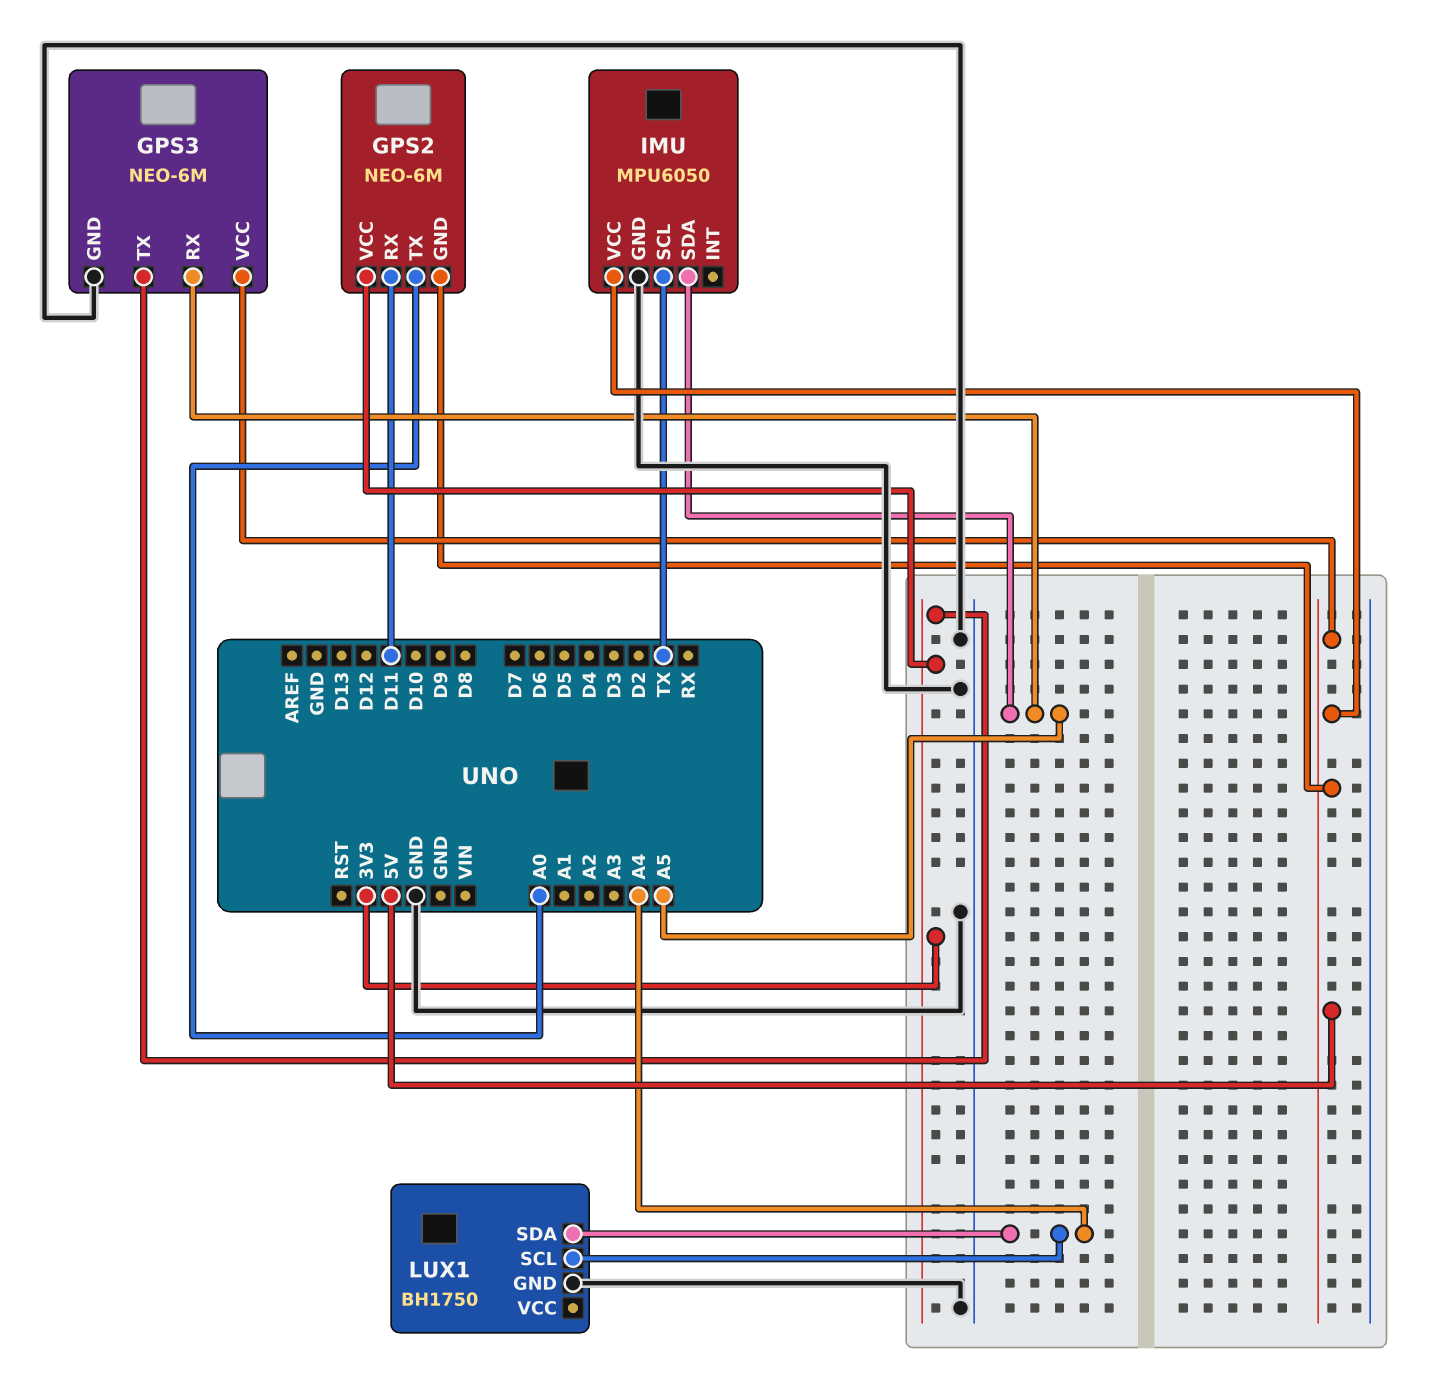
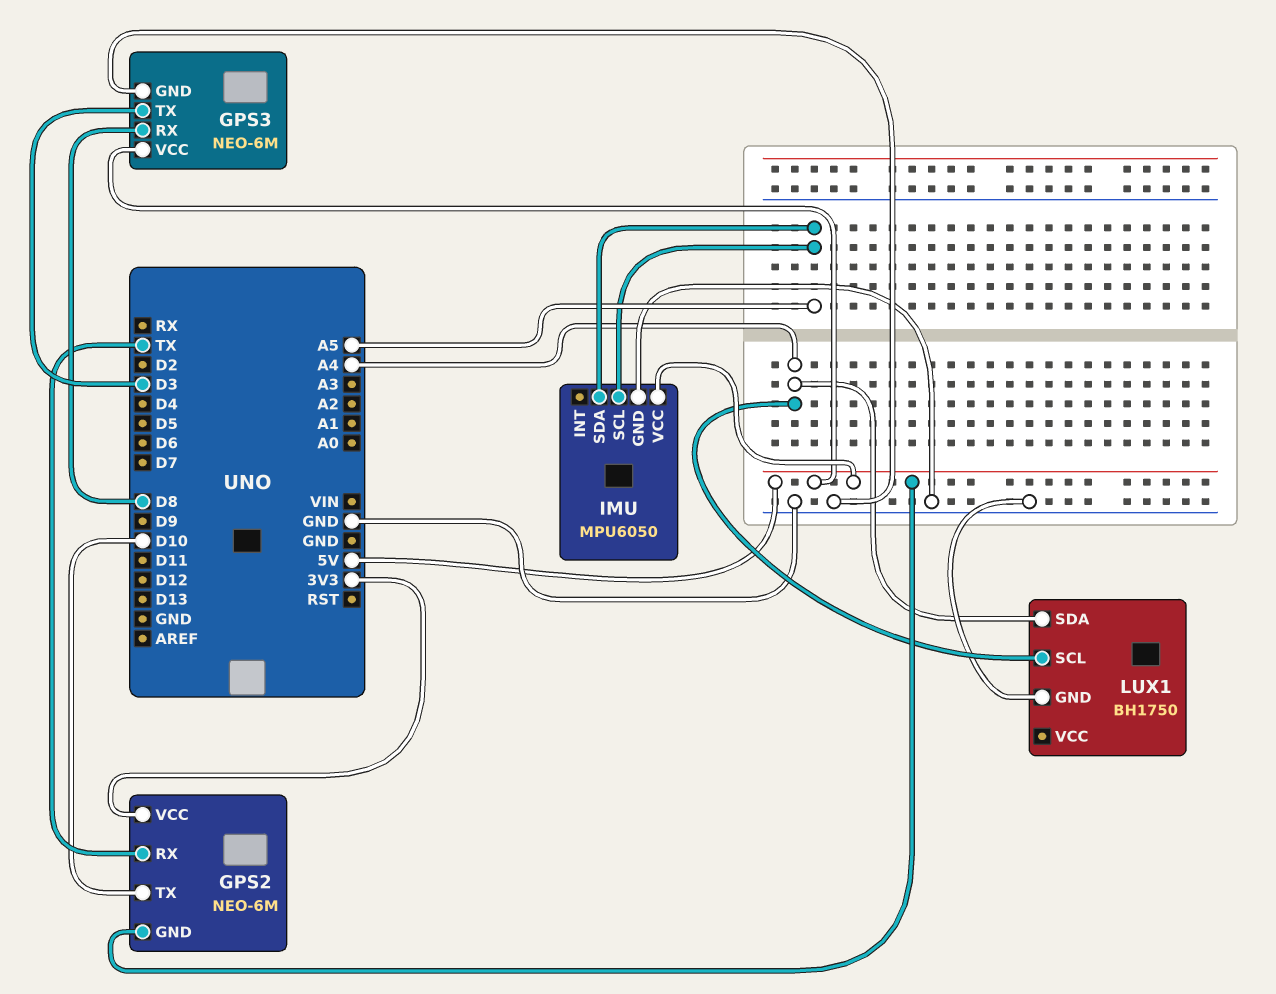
GPS2 pin RX: D11 -> TX
GPS2 pin TX: A0 -> D10
GPS3 pin RX: A5 -> D8
GPS3 pin TX: 3V3 -> D3
IMU pin SCL: TX -> A5

